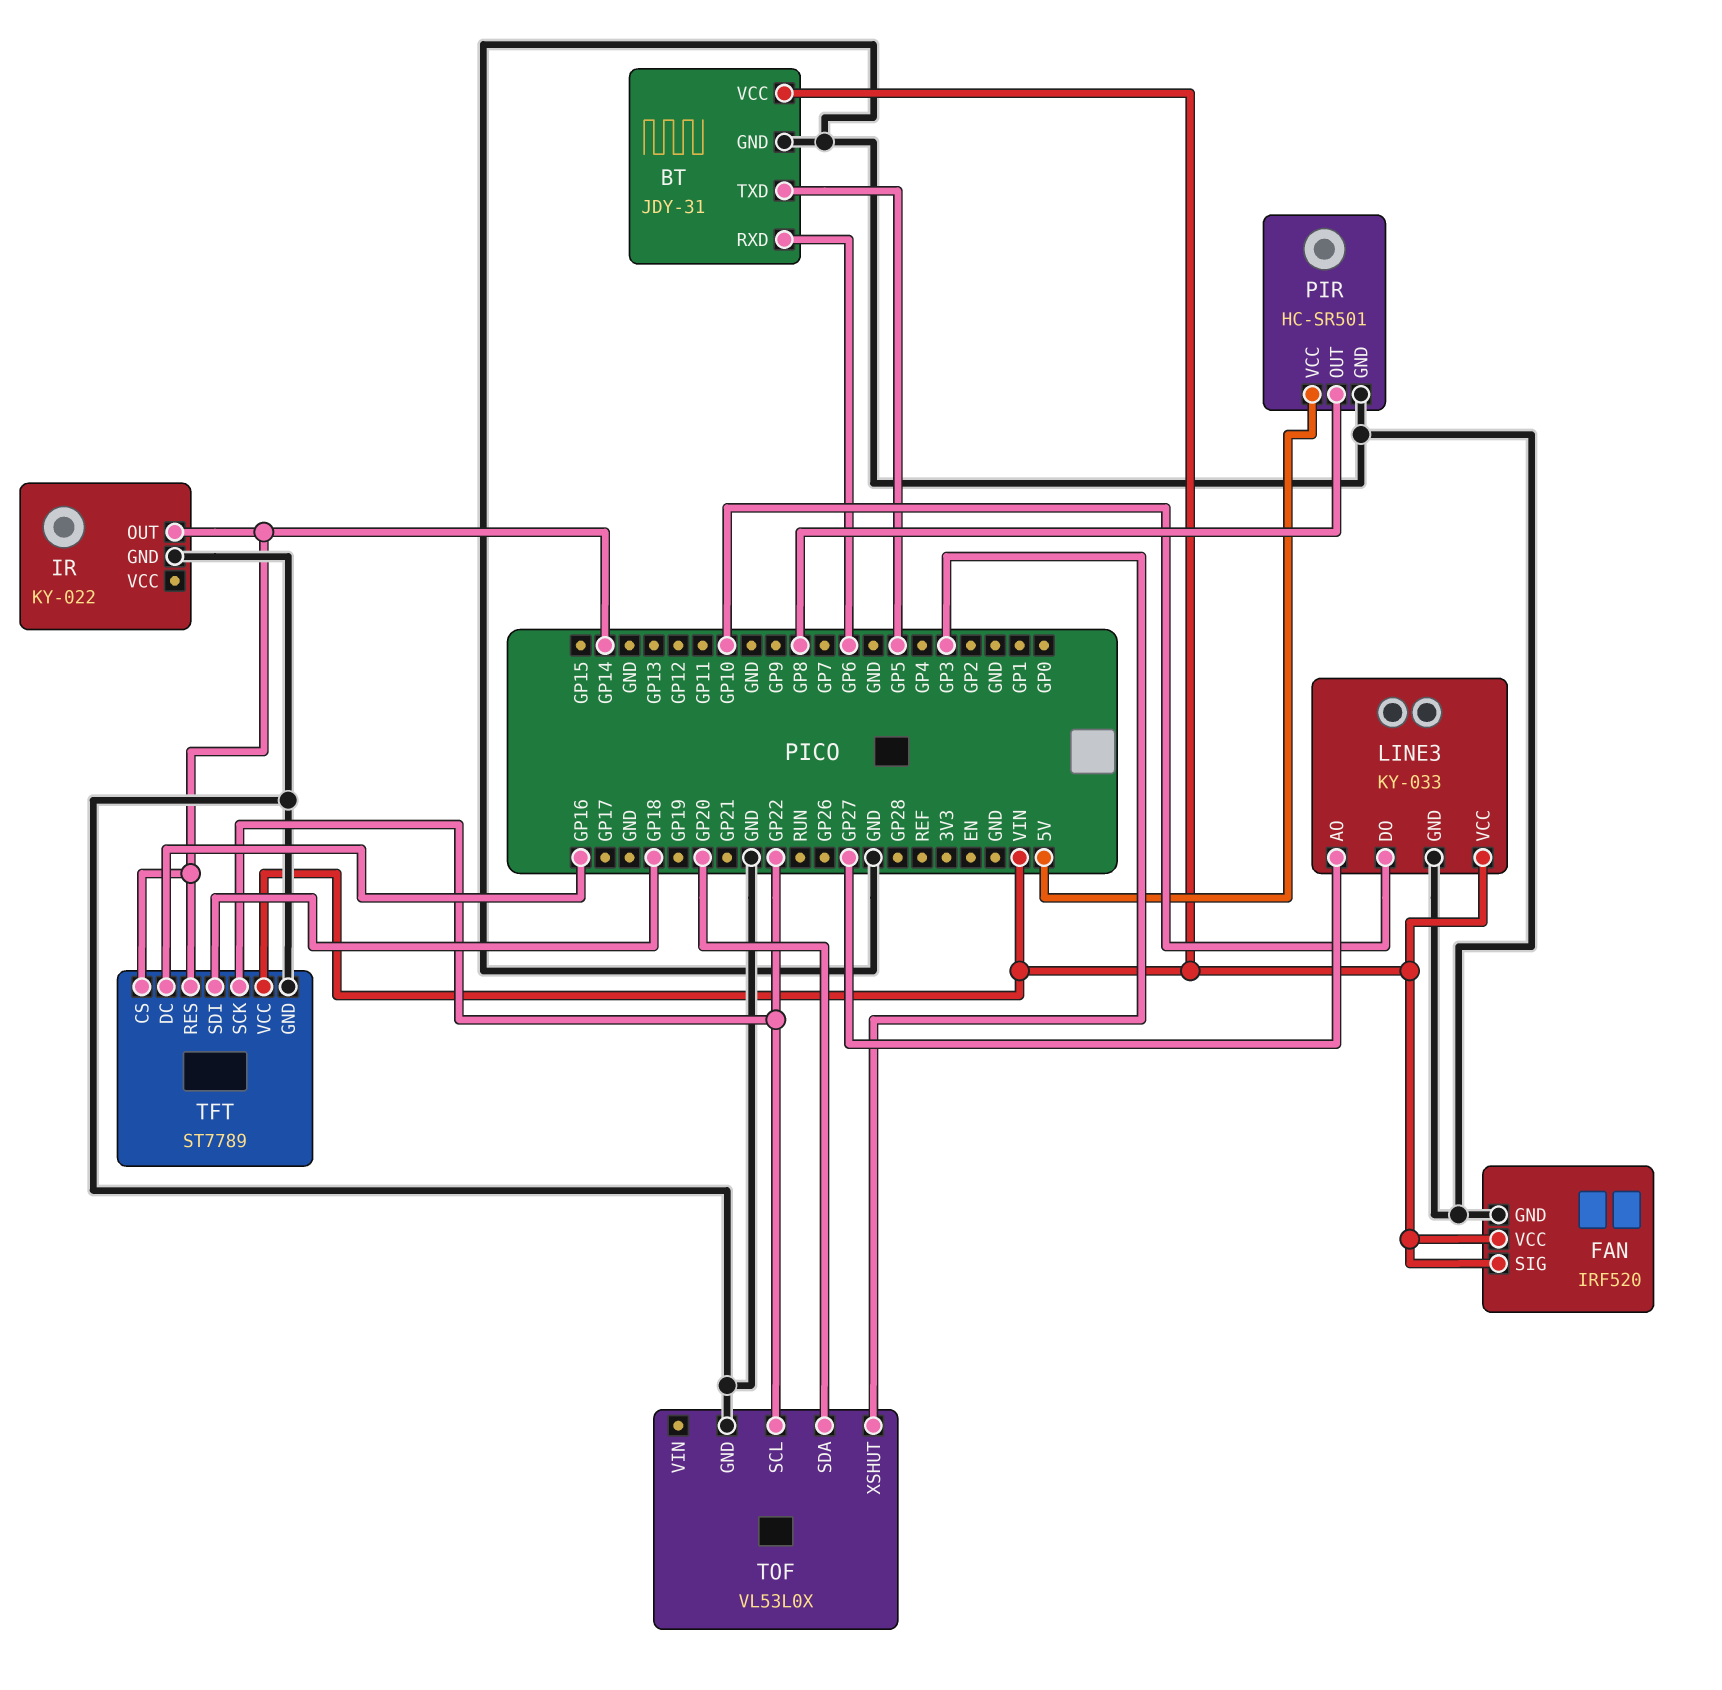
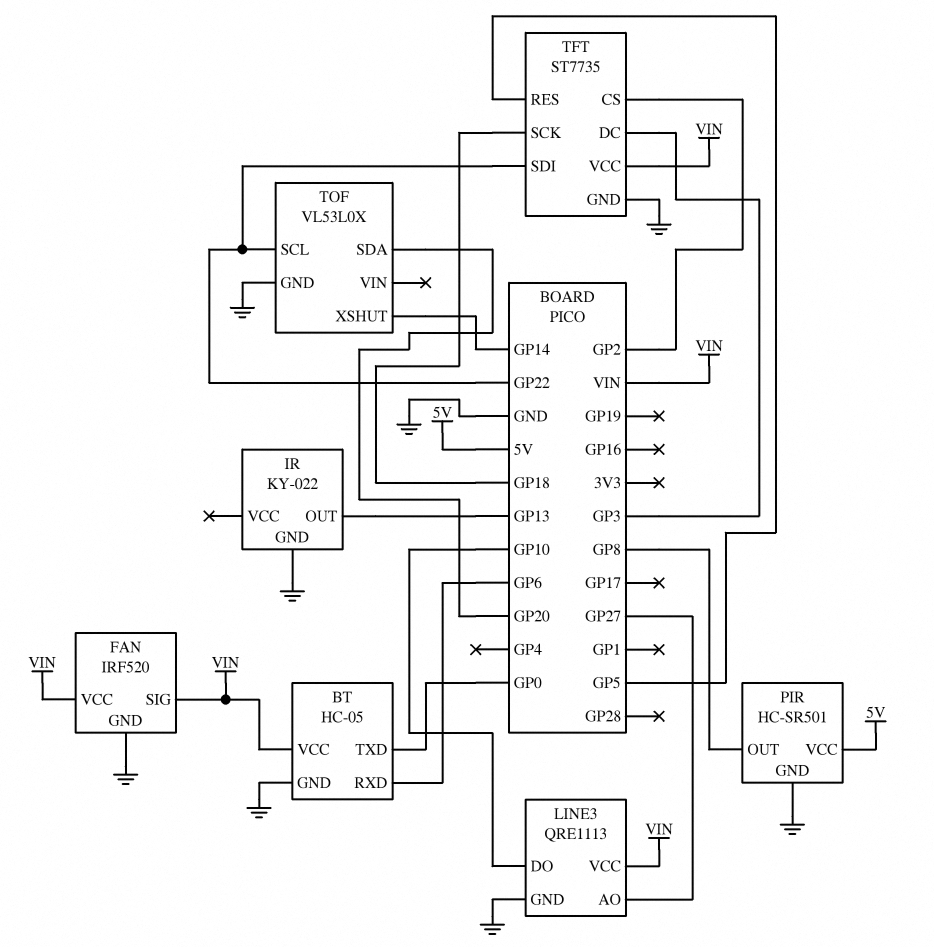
BT: JDY-31 -> HC-05
BT pin TXD: GP5 -> GP0
IR pin OUT: GP14 -> GP13
LINE3: KY-033 -> QRE1113
TFT: ST7789 -> ST7735
TFT pin CS: GP14 -> GP2
TFT pin DC: GP16 -> GP3
TFT pin RES: GP14 -> GP5
TFT pin SCK: GP22 -> GP18
TFT pin SDI: GP18 -> GP22
TOF pin XSHUT: GP3 -> GP14

